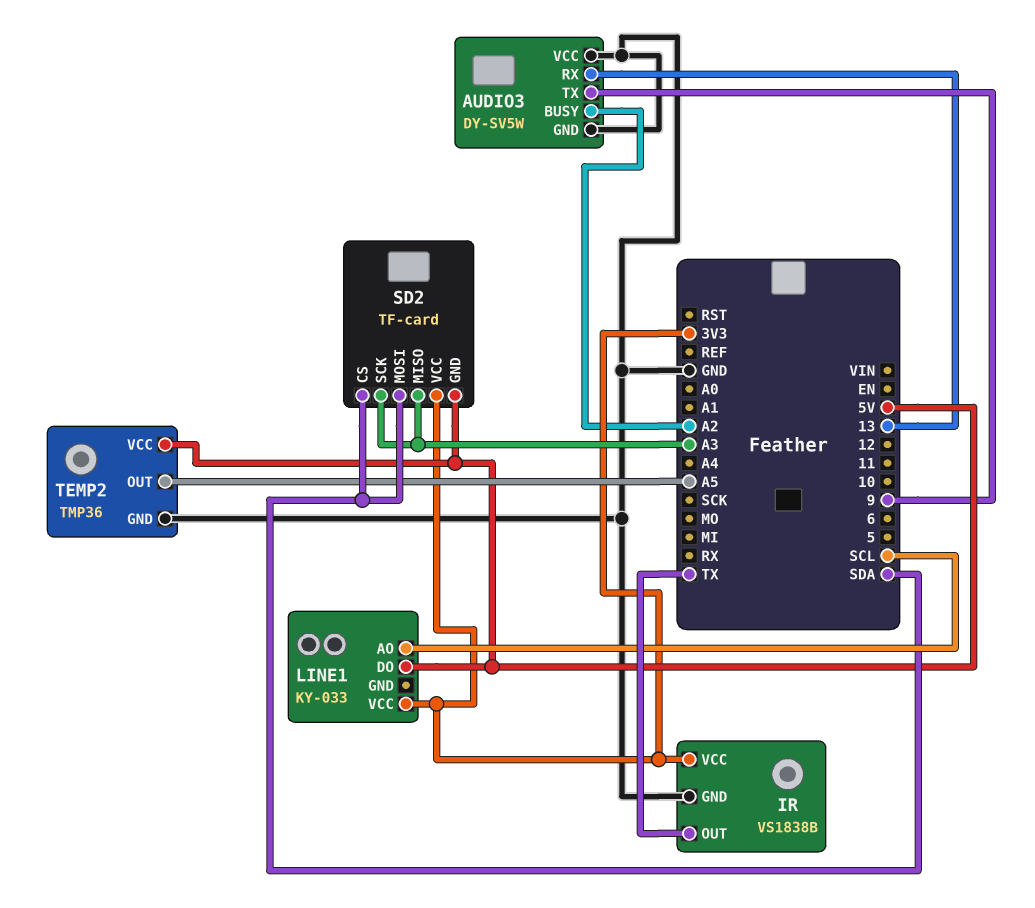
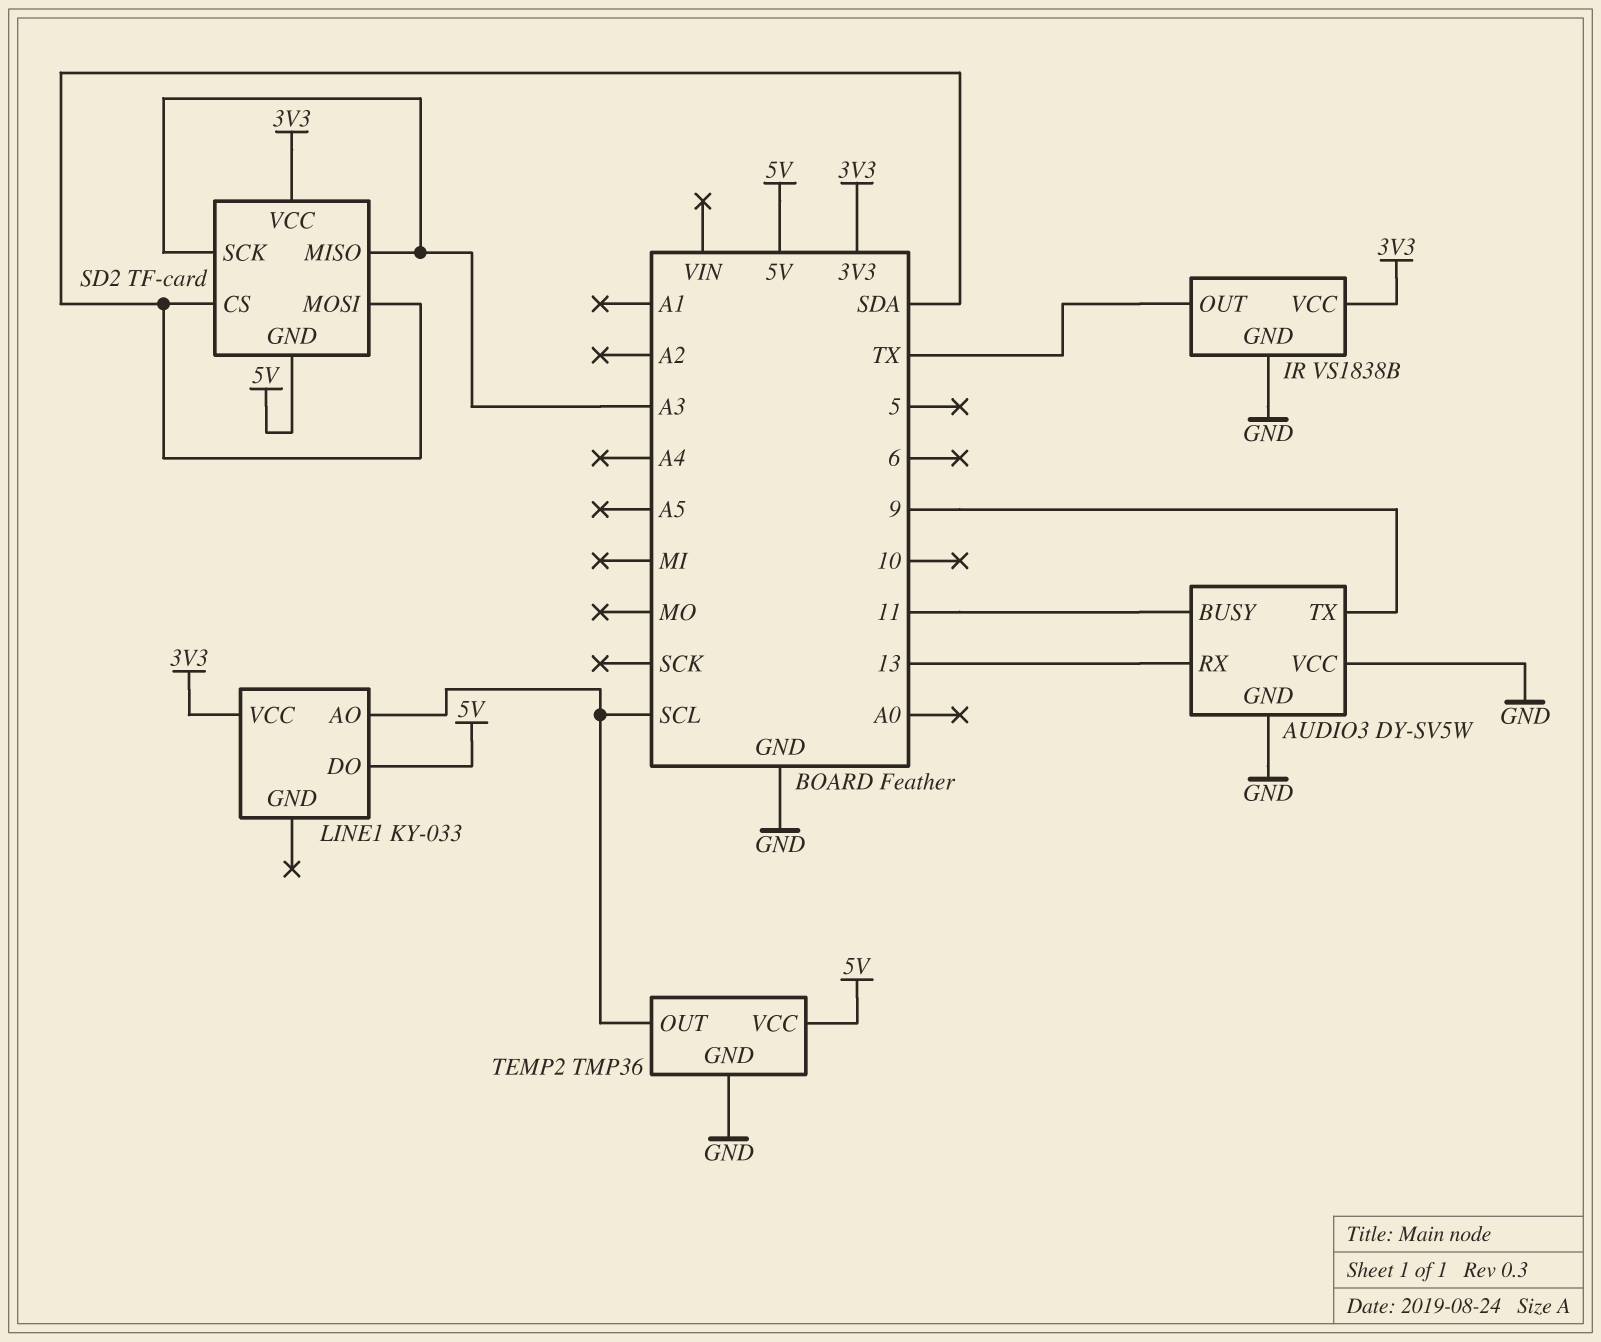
AUDIO3 pin BUSY: A2 -> 11
TEMP2 pin OUT: A5 -> SCL

